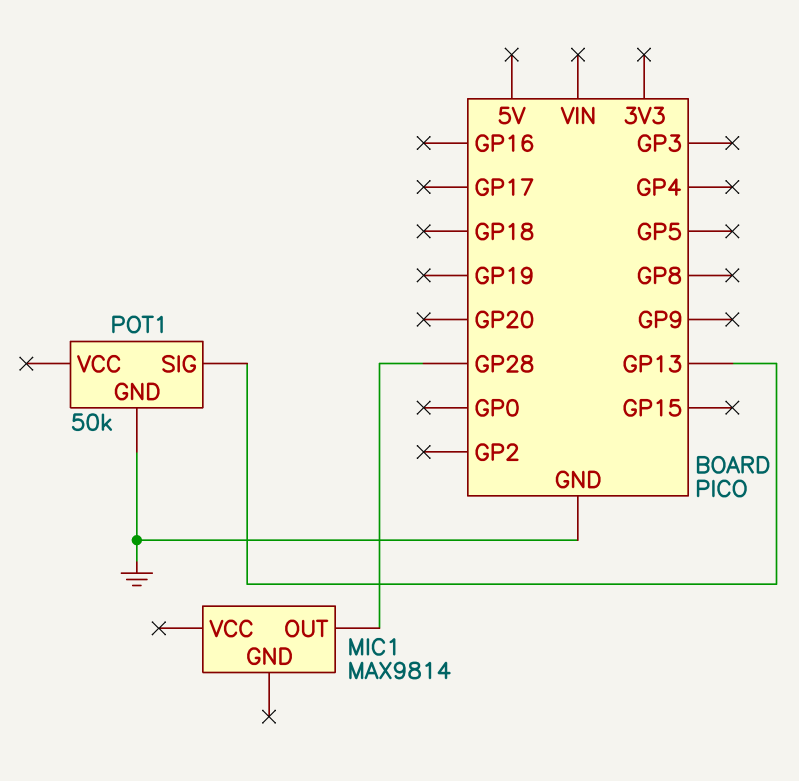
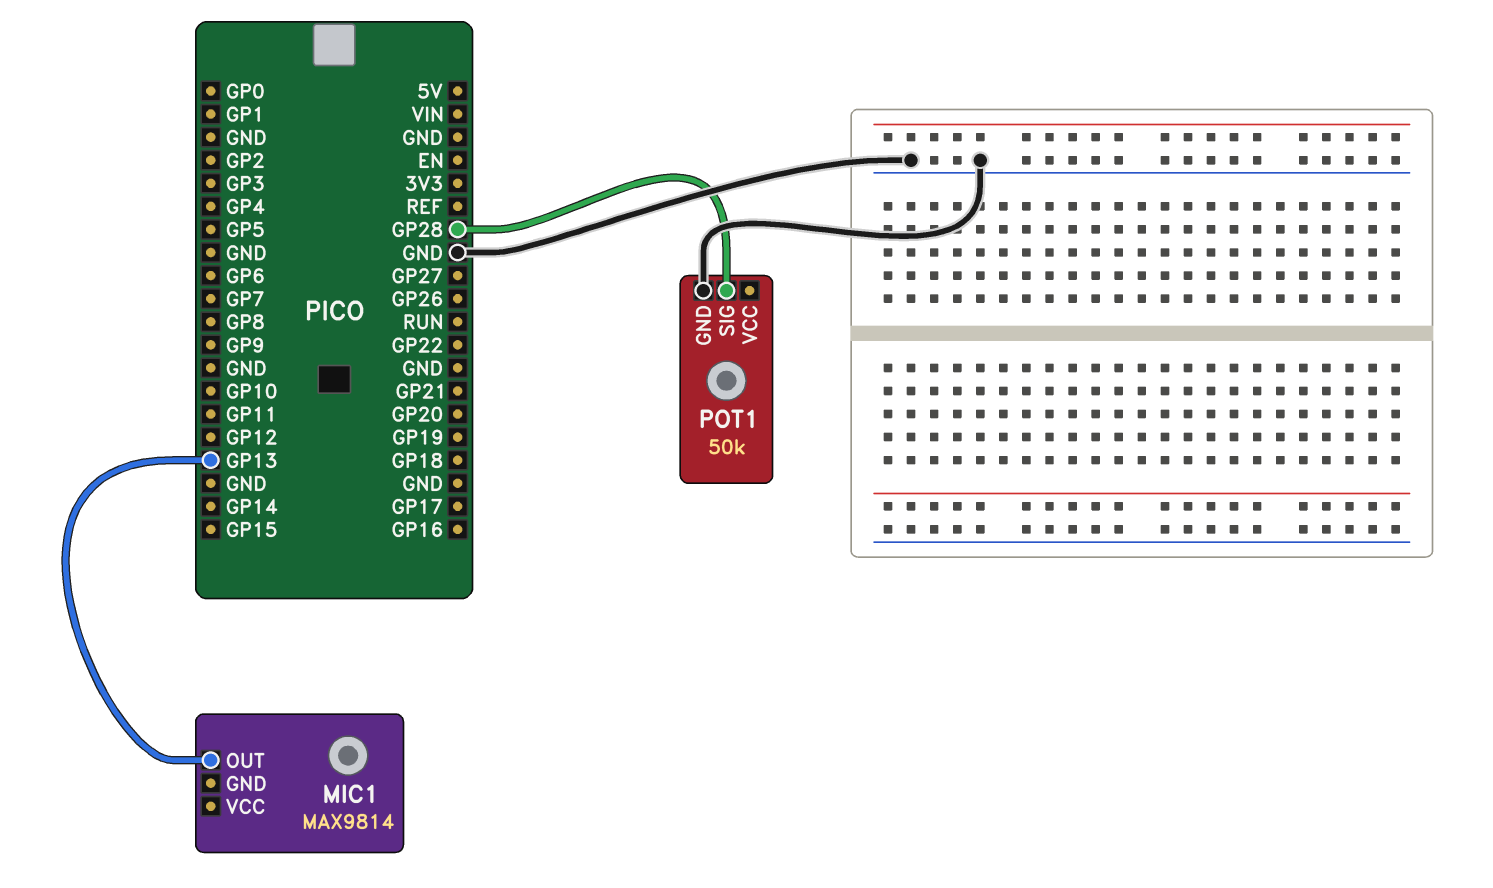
MIC1 pin OUT: GP28 -> GP13
POT1 pin SIG: GP13 -> GP28

